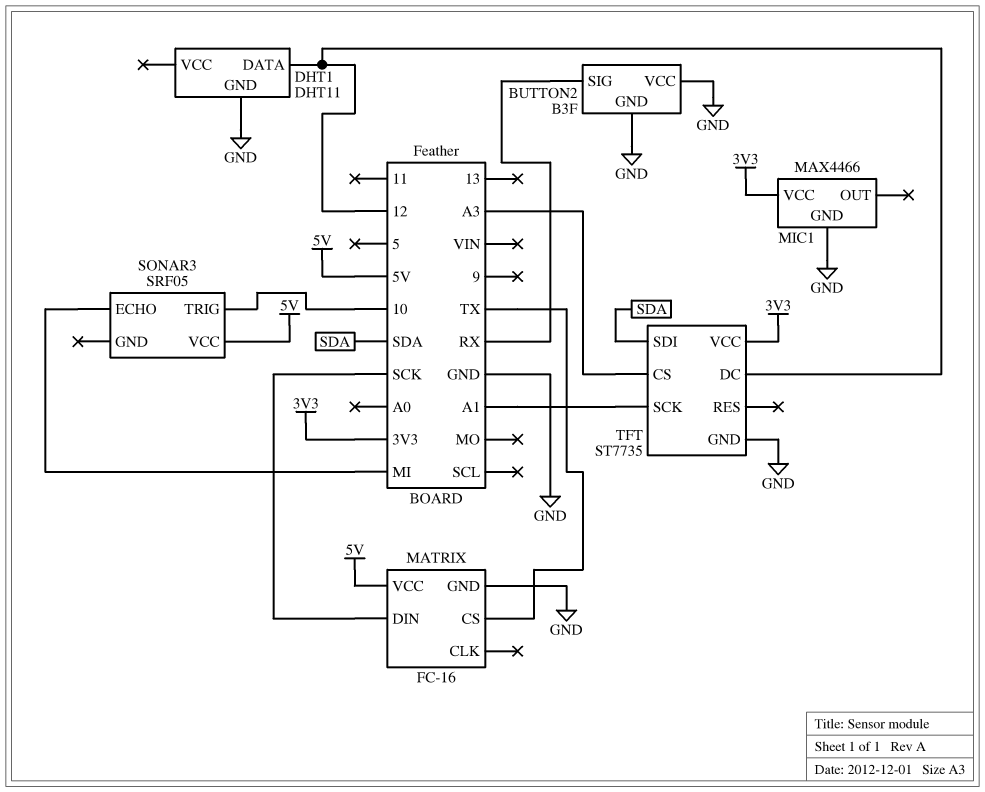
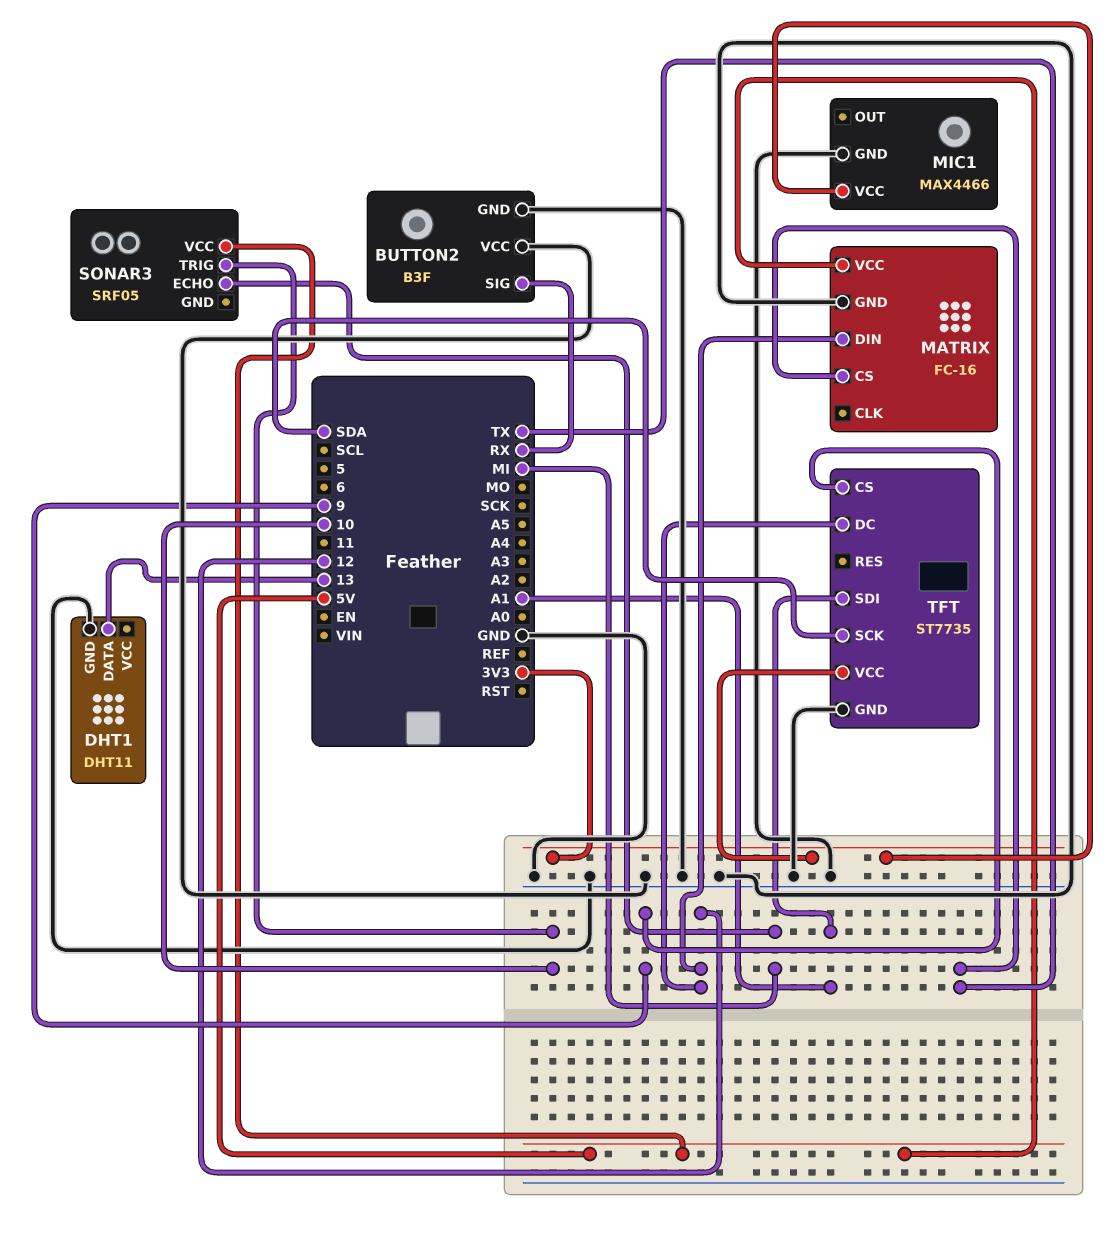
DHT1 pin DATA: 12 -> 13
MATRIX pin DIN: SCK -> 12
TFT pin CS: A3 -> 9
TFT pin SCK: A1 -> SDA
TFT pin SDI: SDA -> A1

